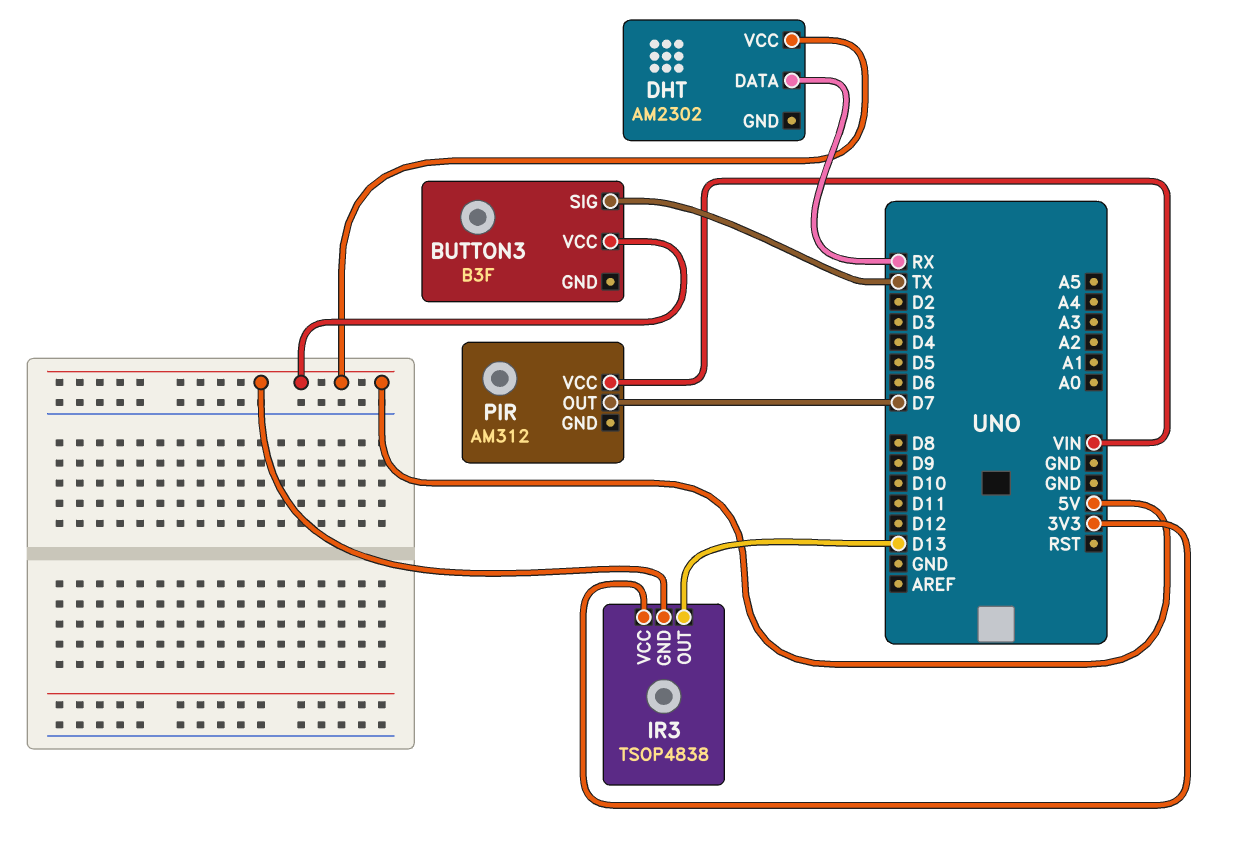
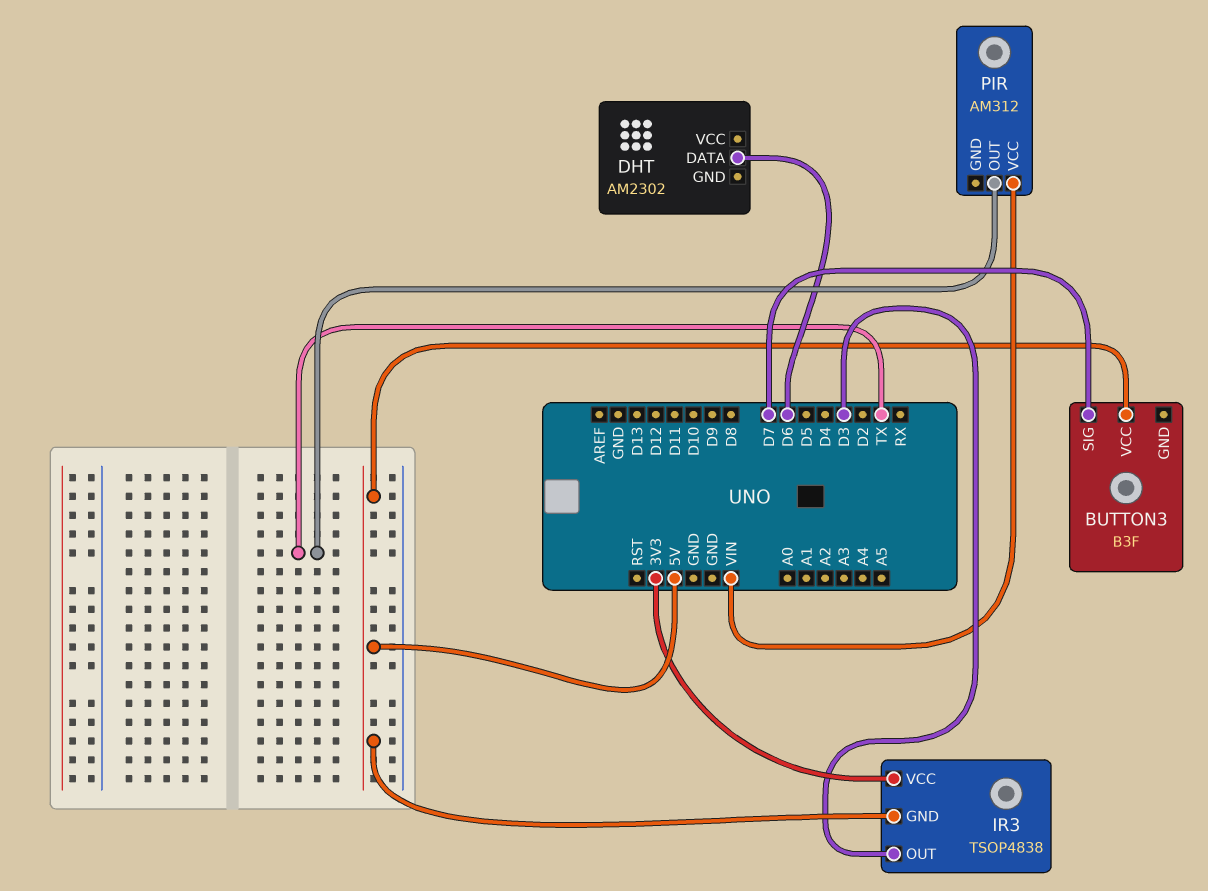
BUTTON3 pin SIG: TX -> D7
DHT pin DATA: RX -> D6
DHT pin VCC: 5V -> none
IR3 pin OUT: D13 -> D3
PIR pin OUT: D7 -> TX

